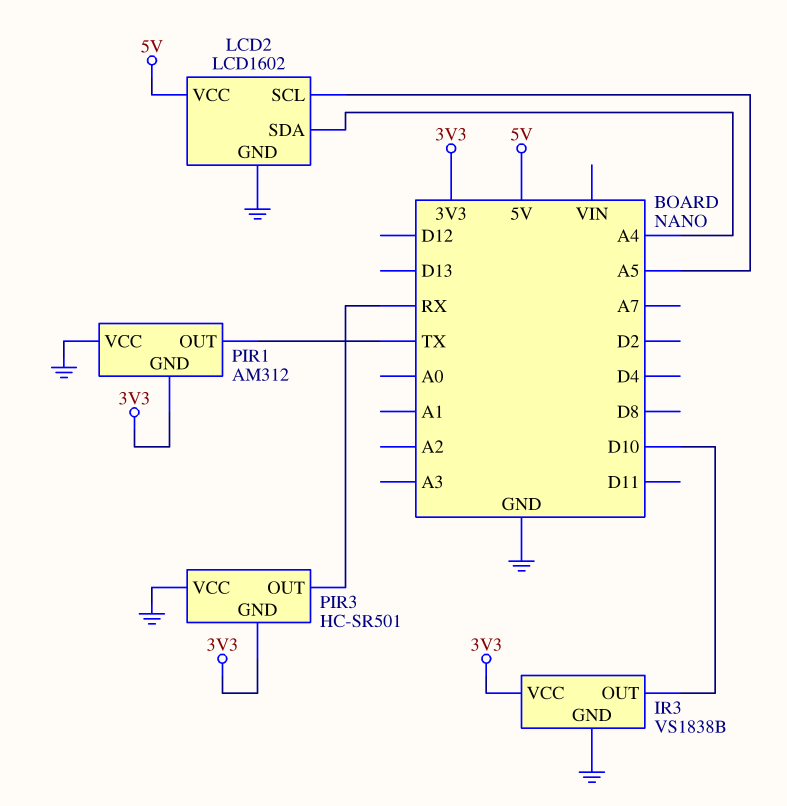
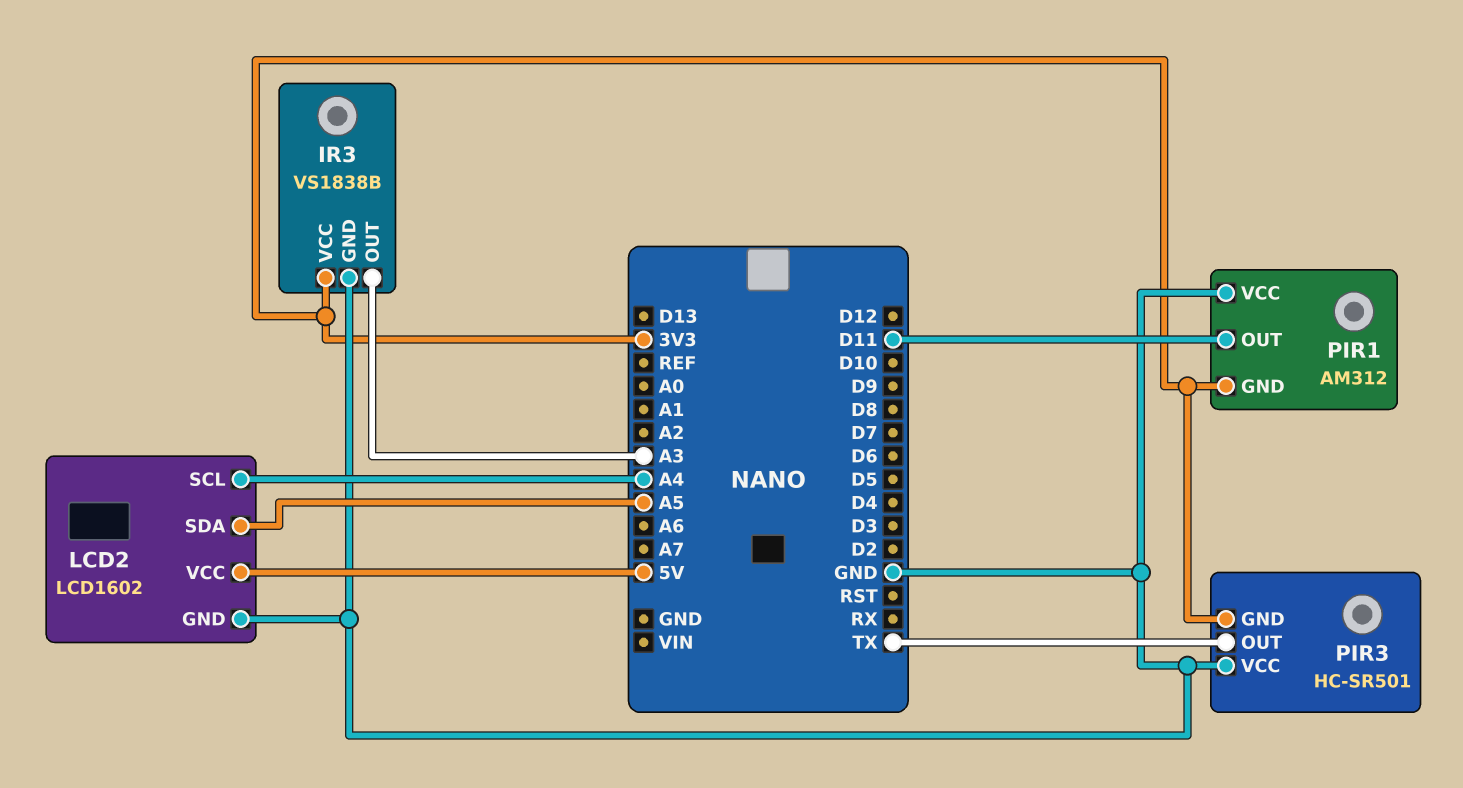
IR3 pin OUT: D10 -> A3
LCD2 pin SCL: A5 -> A4
LCD2 pin SDA: A4 -> A5
PIR1 pin OUT: TX -> D11
PIR3 pin OUT: RX -> TX

